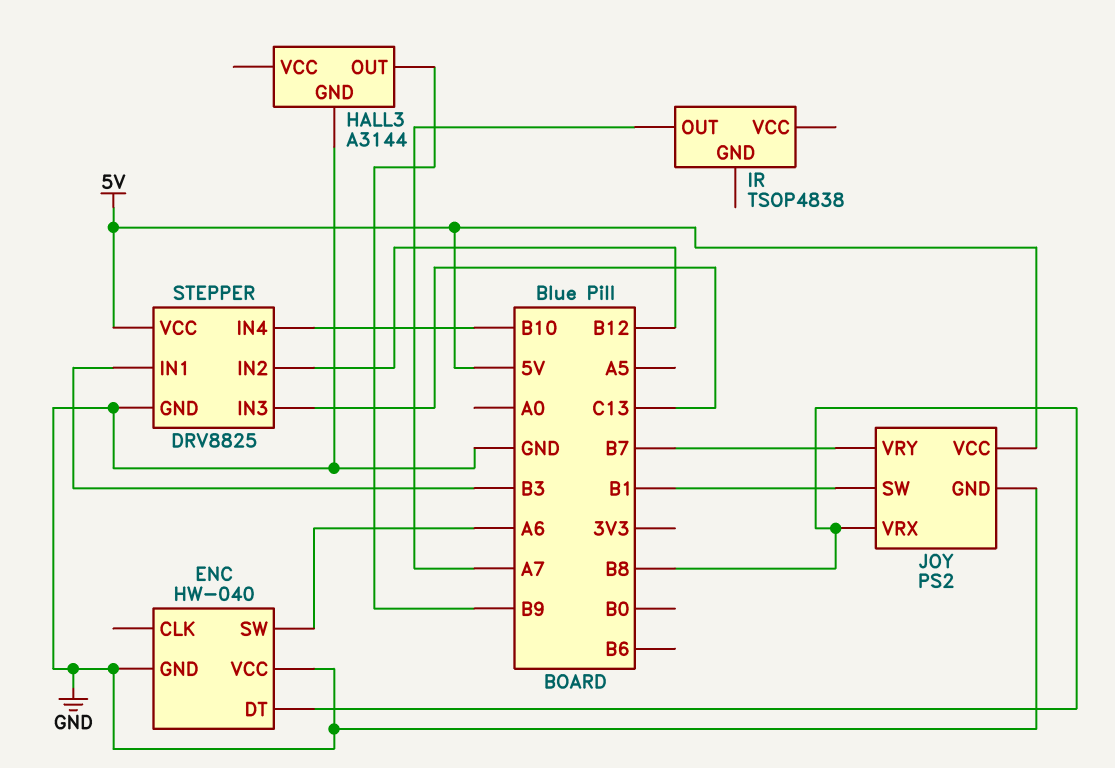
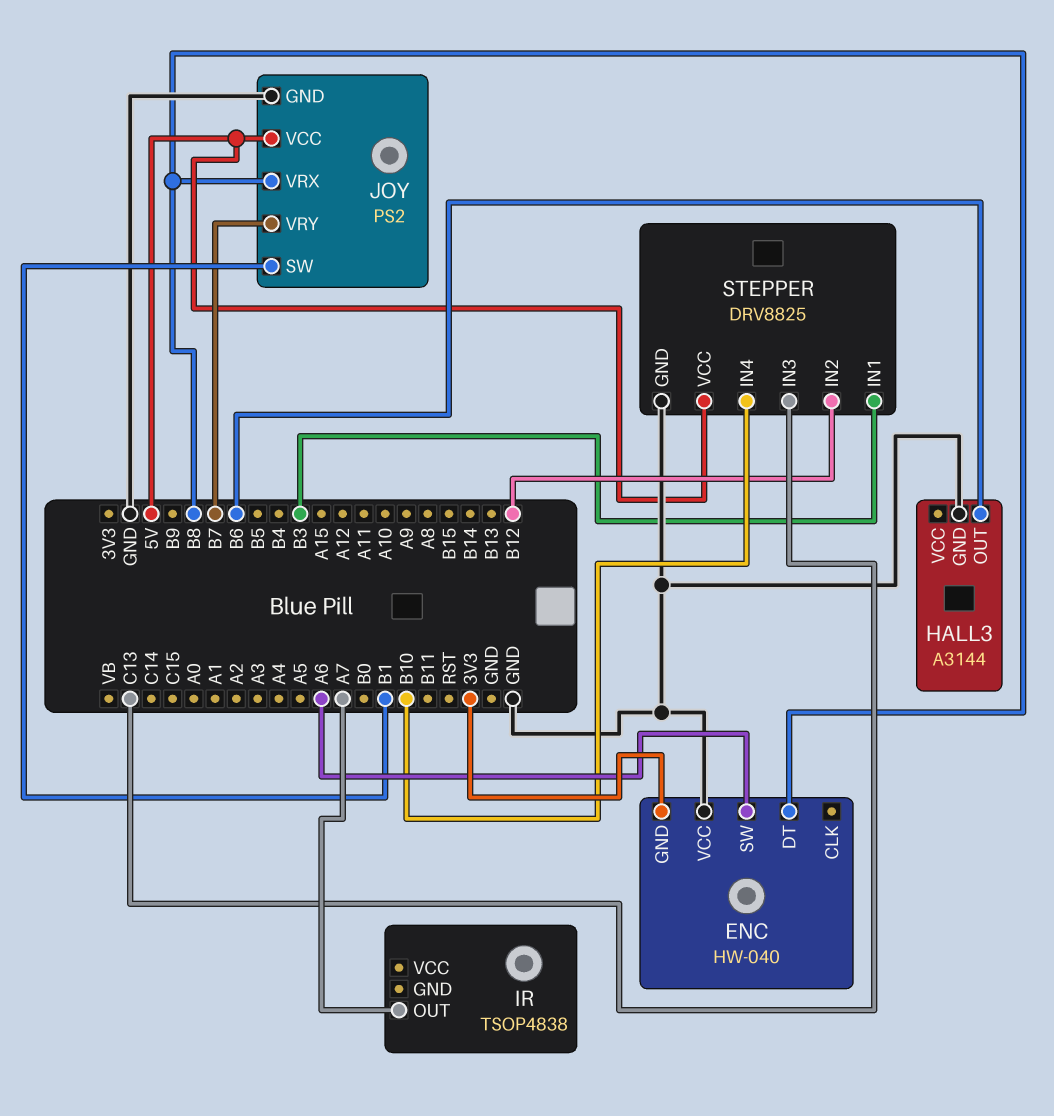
ENC pin GND: GND -> 3V3
HALL3 pin OUT: B9 -> B6

